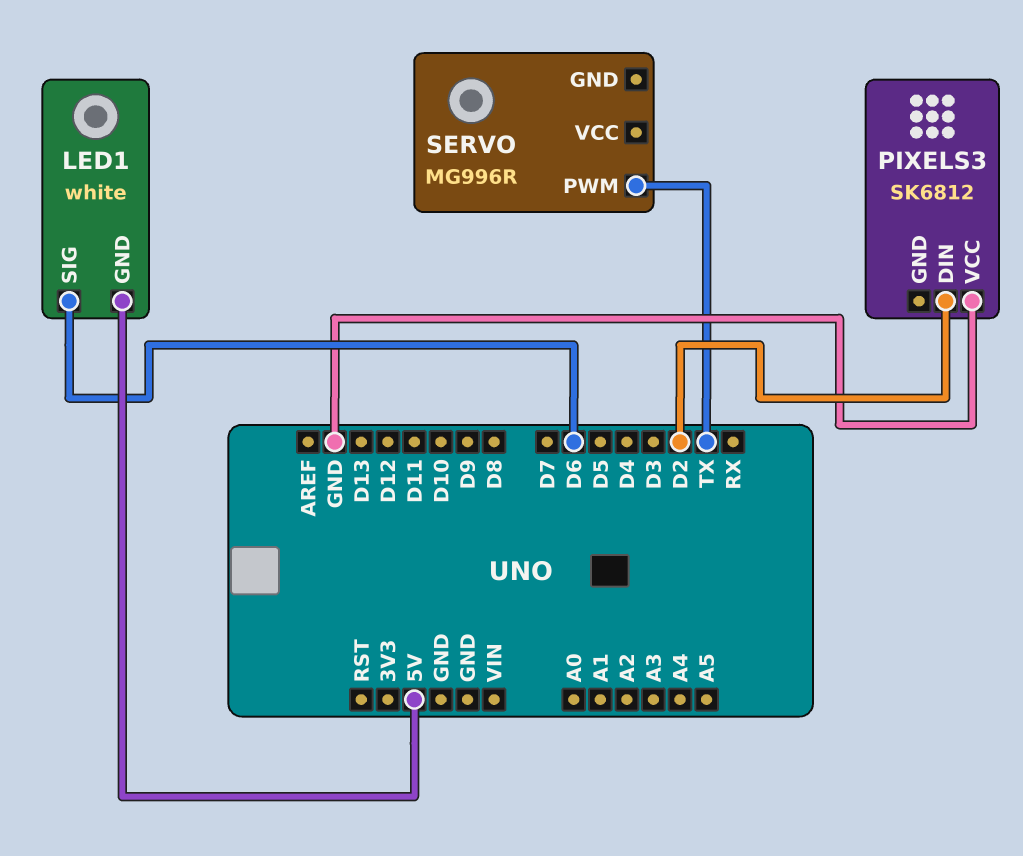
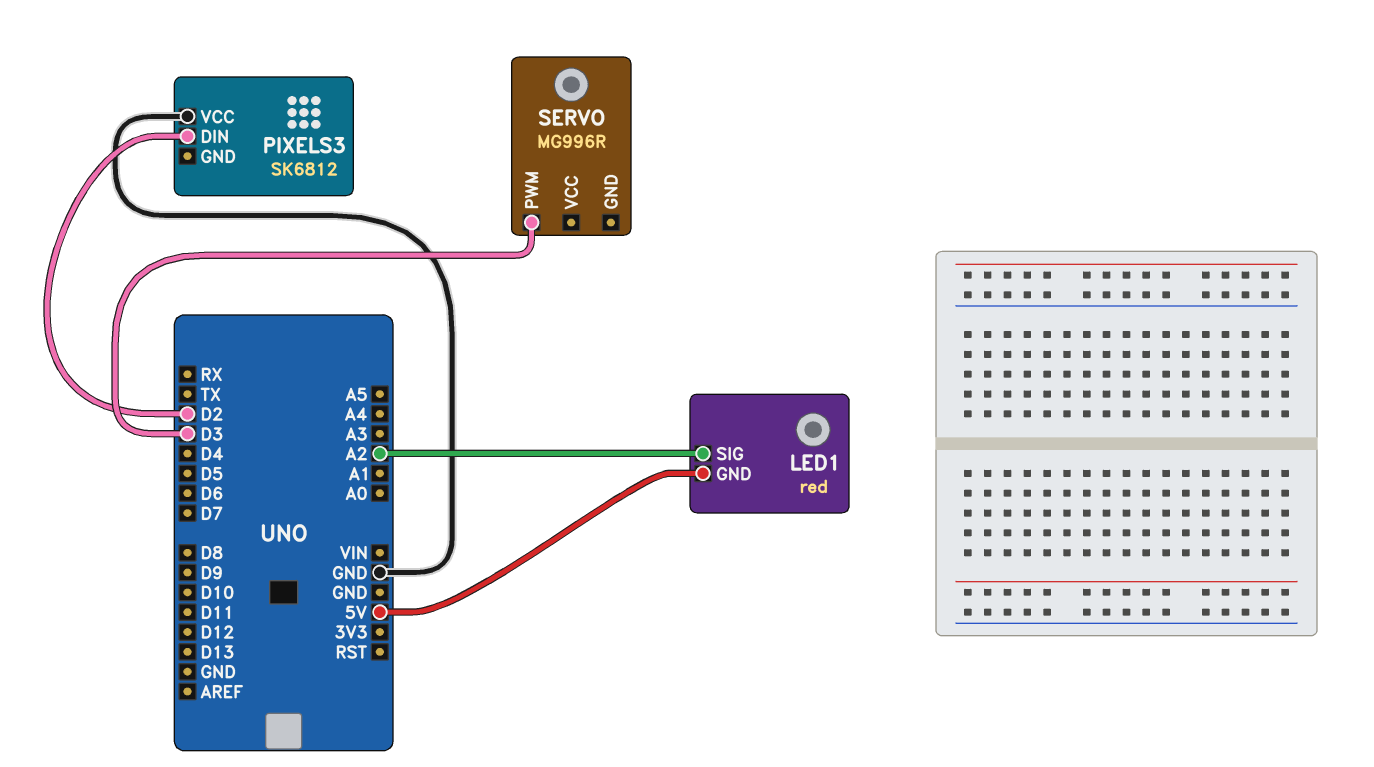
LED1: white -> red
LED1 pin SIG: D6 -> A2
SERVO pin PWM: TX -> D3

